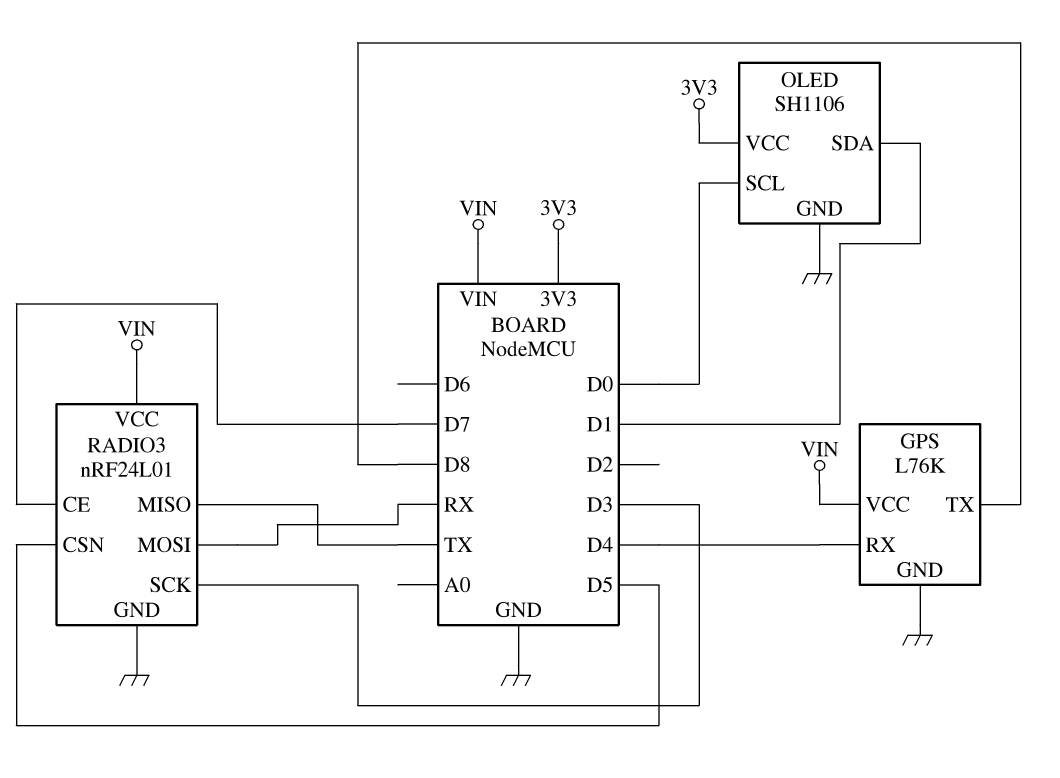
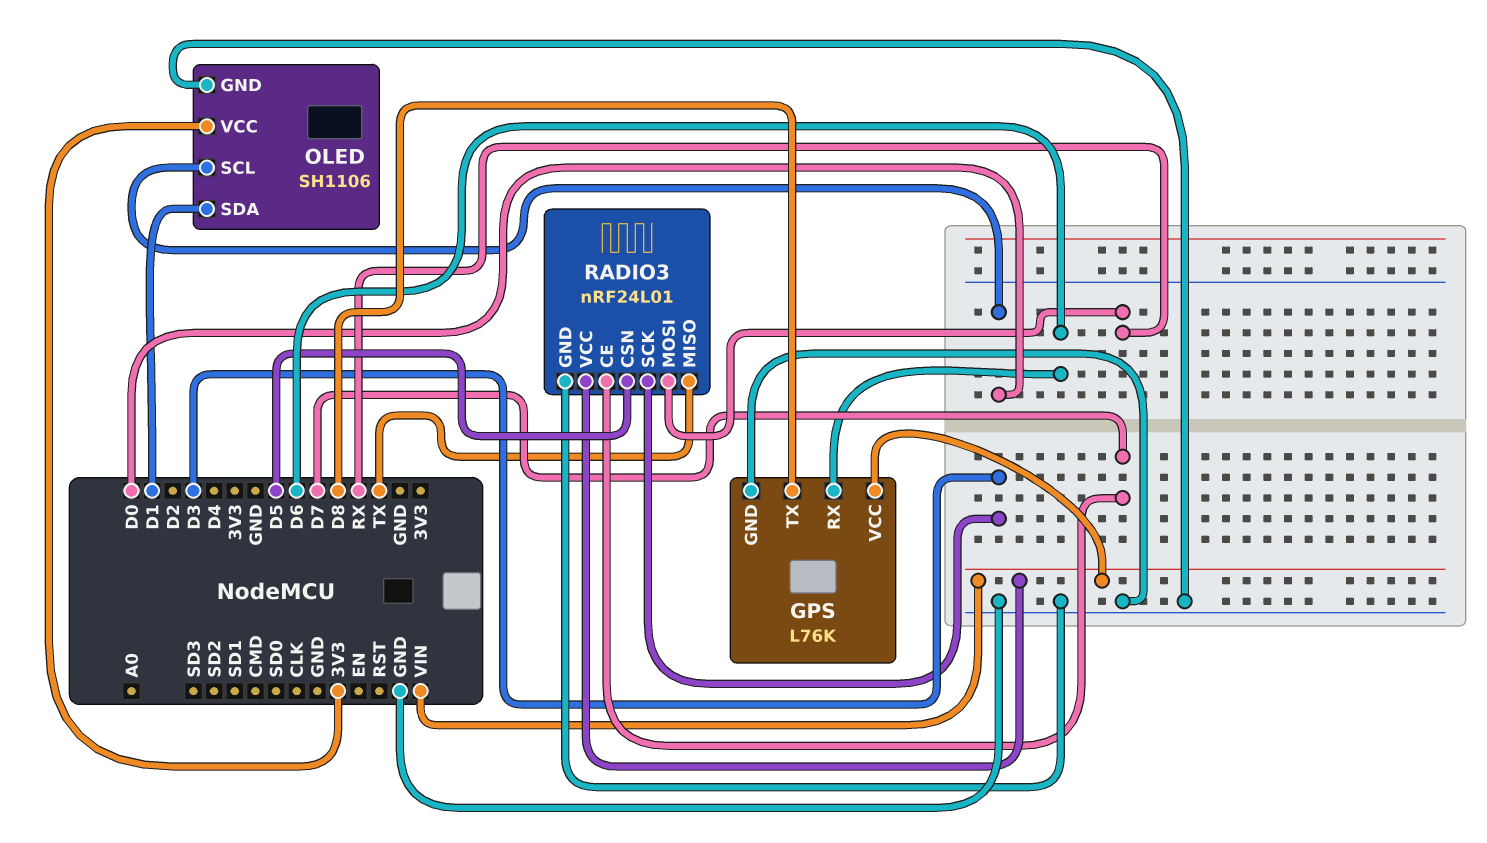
GPS pin RX: D4 -> D6

